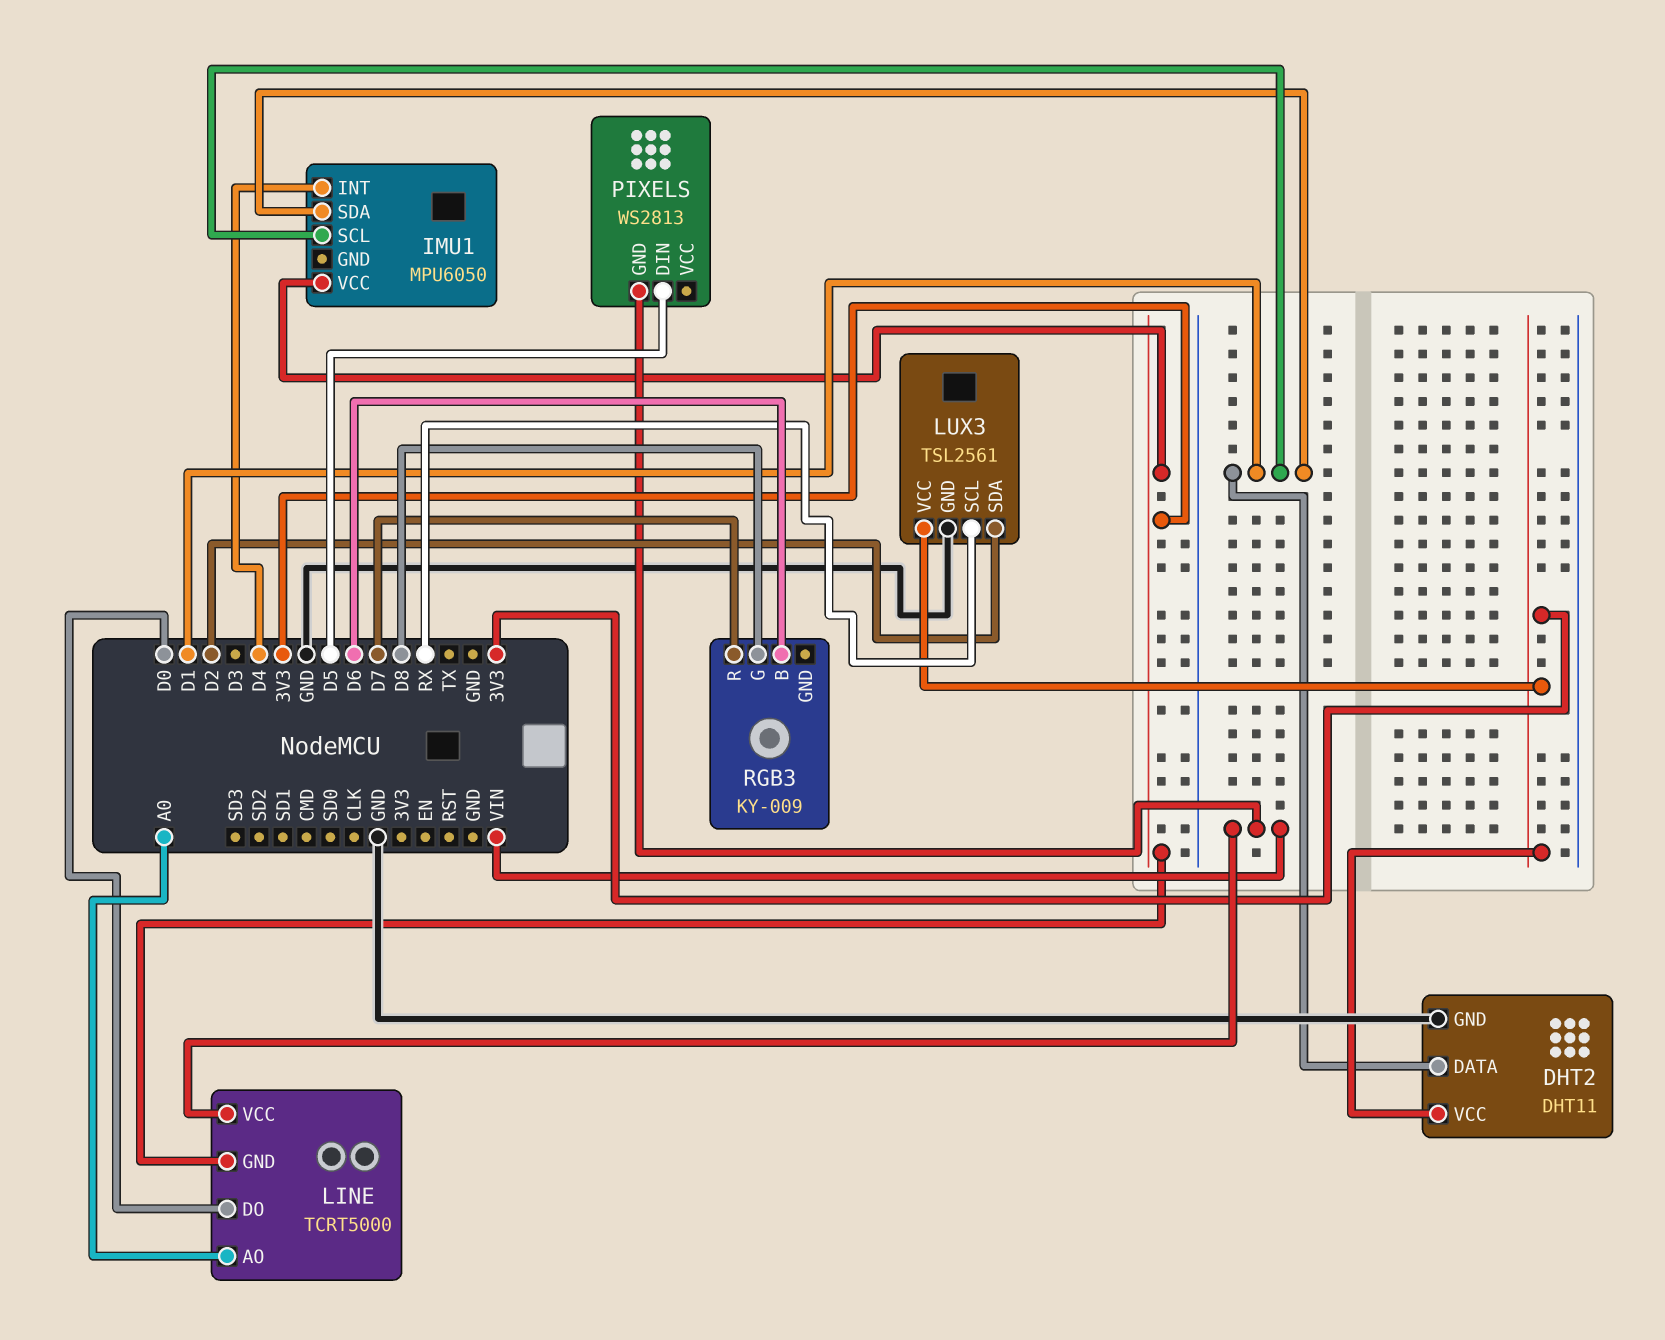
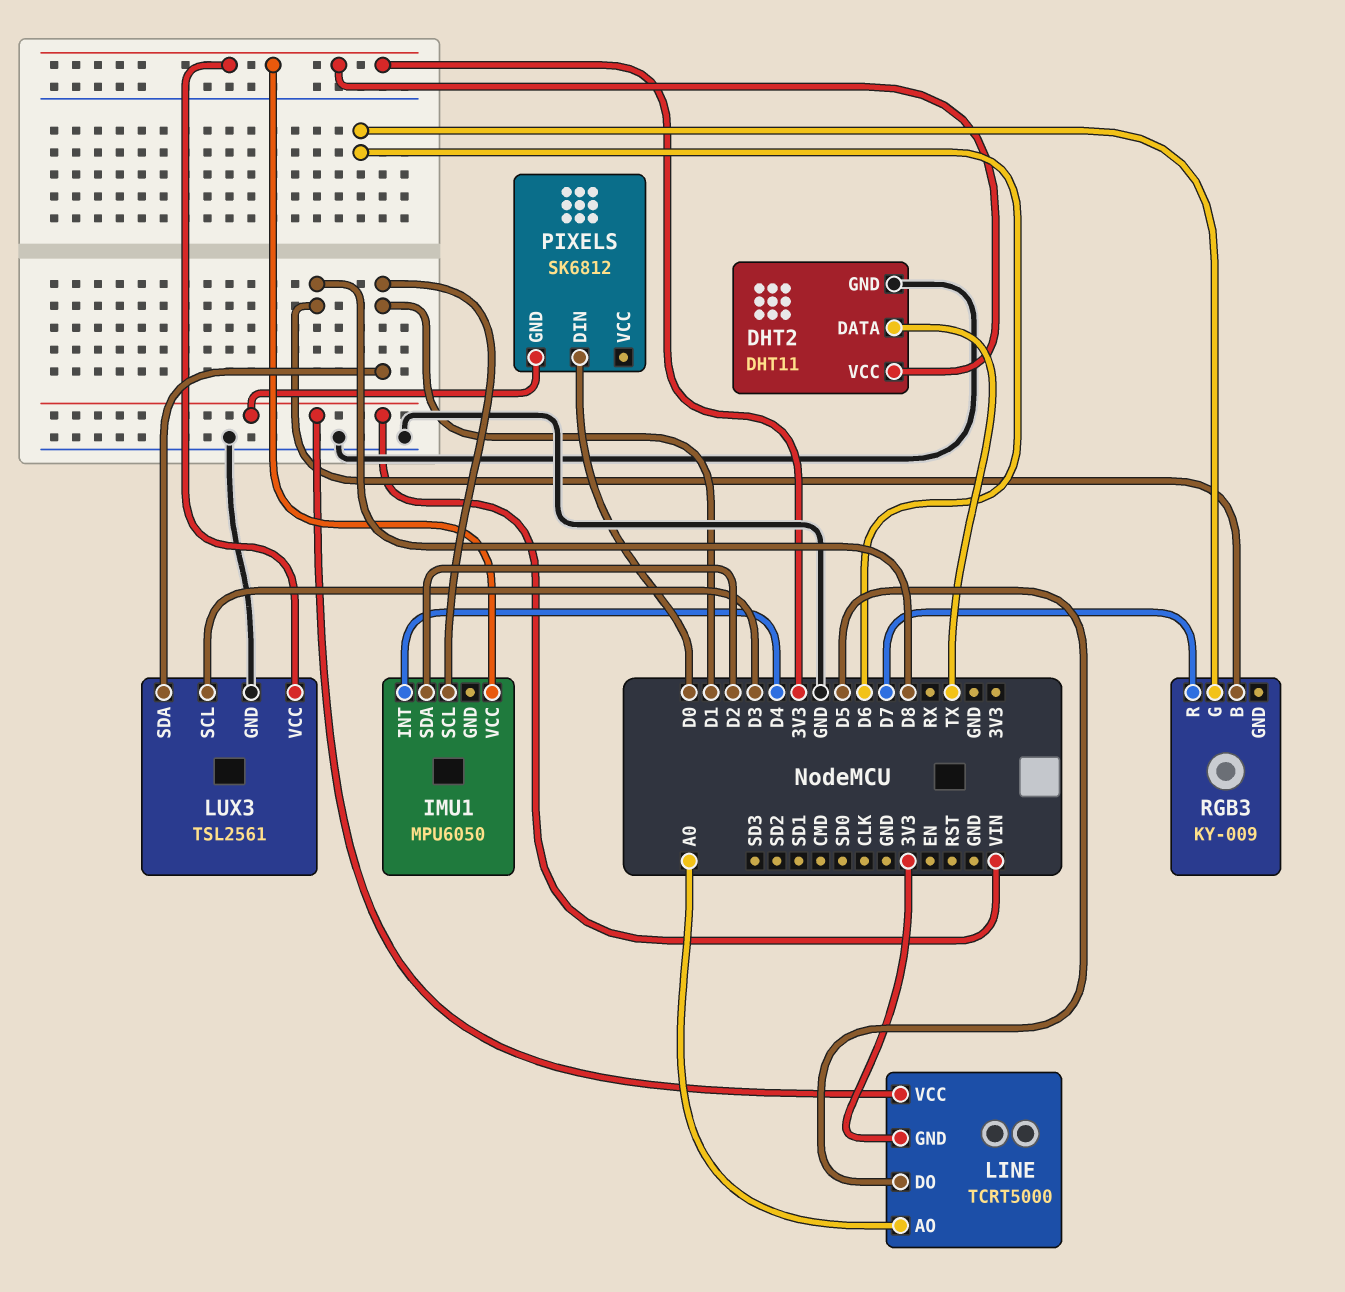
DHT2 pin DATA: D1 -> TX
IMU1 pin SDA: D1 -> D2
LINE pin DO: D0 -> D5
LUX3 pin SCL: RX -> D3
LUX3 pin SDA: D2 -> D1
PIXELS: WS2813 -> SK6812
PIXELS pin DIN: D5 -> D0
RGB3 pin B: D6 -> D8
RGB3 pin G: D8 -> D6

